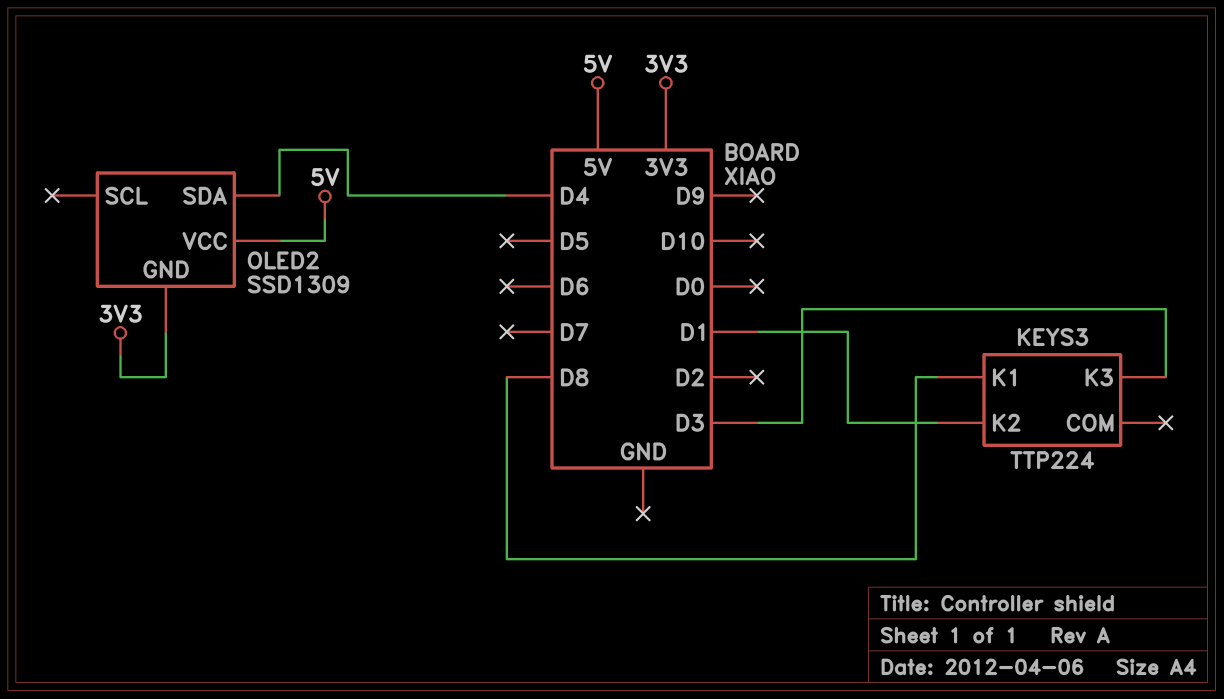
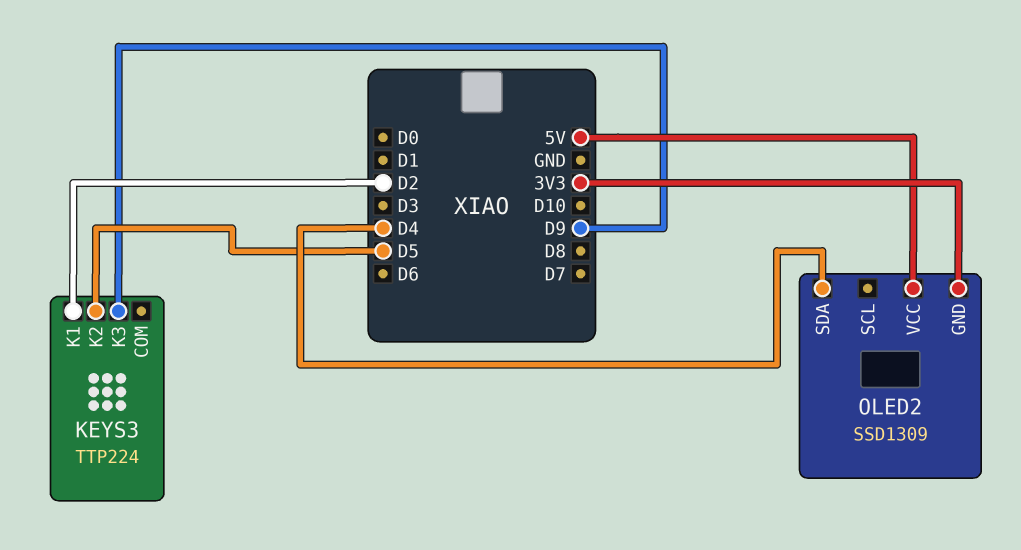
KEYS3 pin K1: D8 -> D2
KEYS3 pin K2: D1 -> D5
KEYS3 pin K3: D3 -> D9

